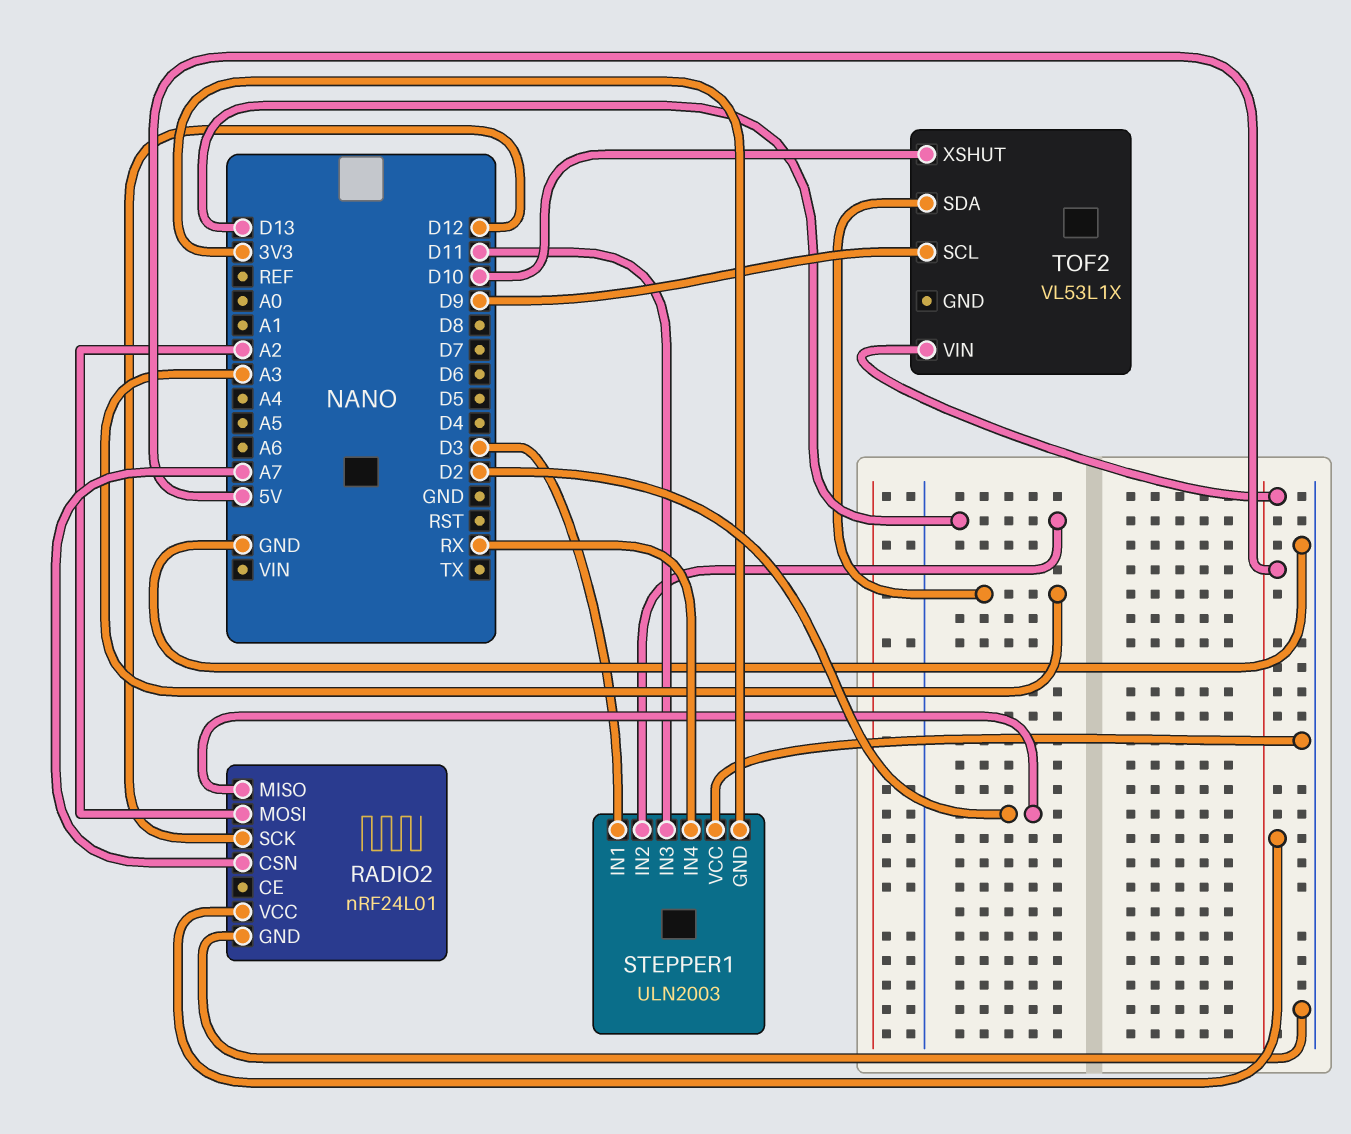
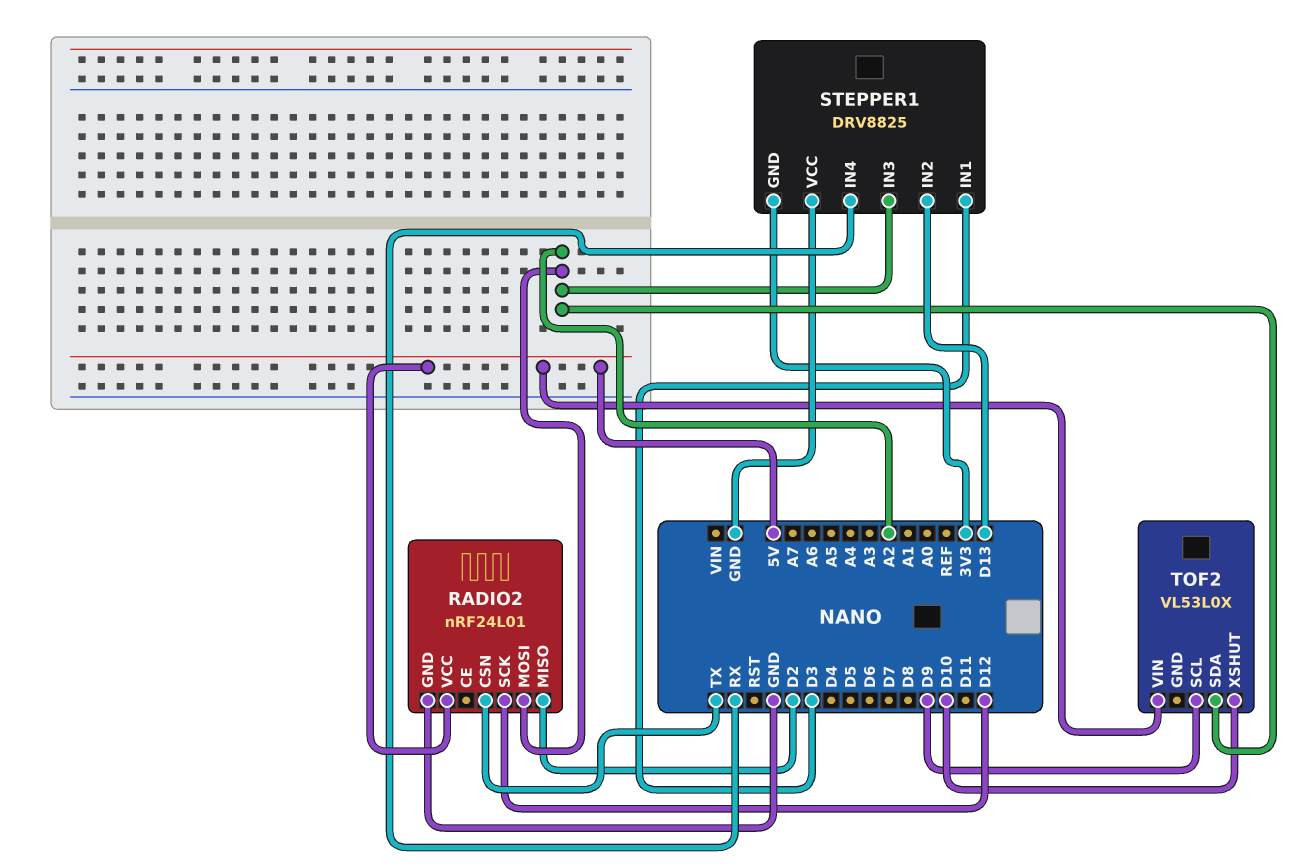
RADIO2 pin CSN: A7 -> TX
STEPPER1: ULN2003 -> DRV8825
STEPPER1 pin IN3: D11 -> A2
TOF2: VL53L1X -> VL53L0X
TOF2 pin SDA: A3 -> A2

